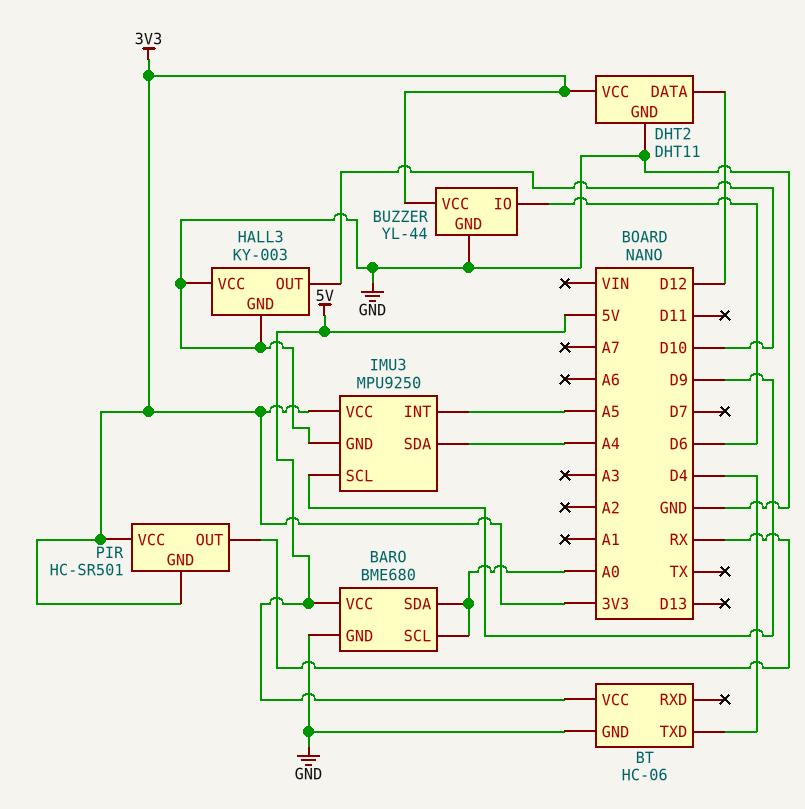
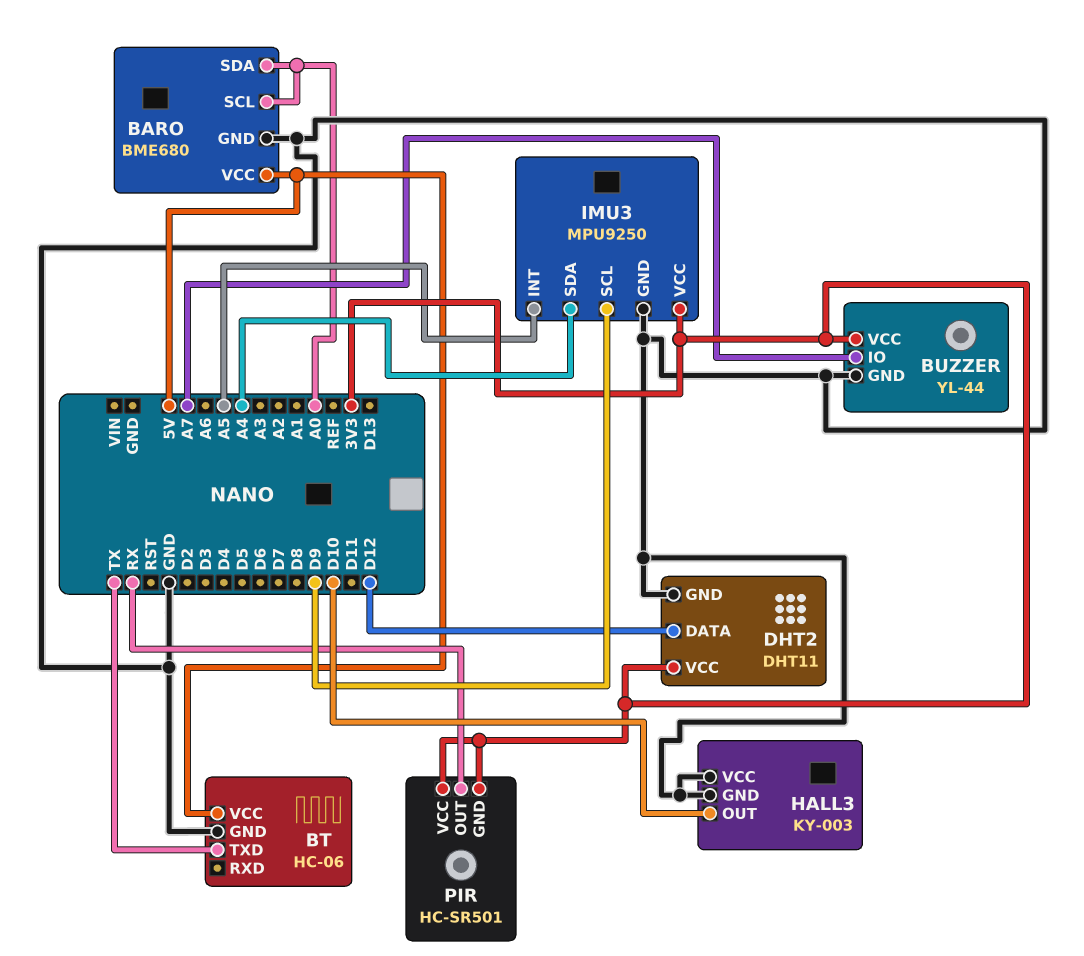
BT pin TXD: D4 -> TX
BUZZER pin IO: D6 -> A7

